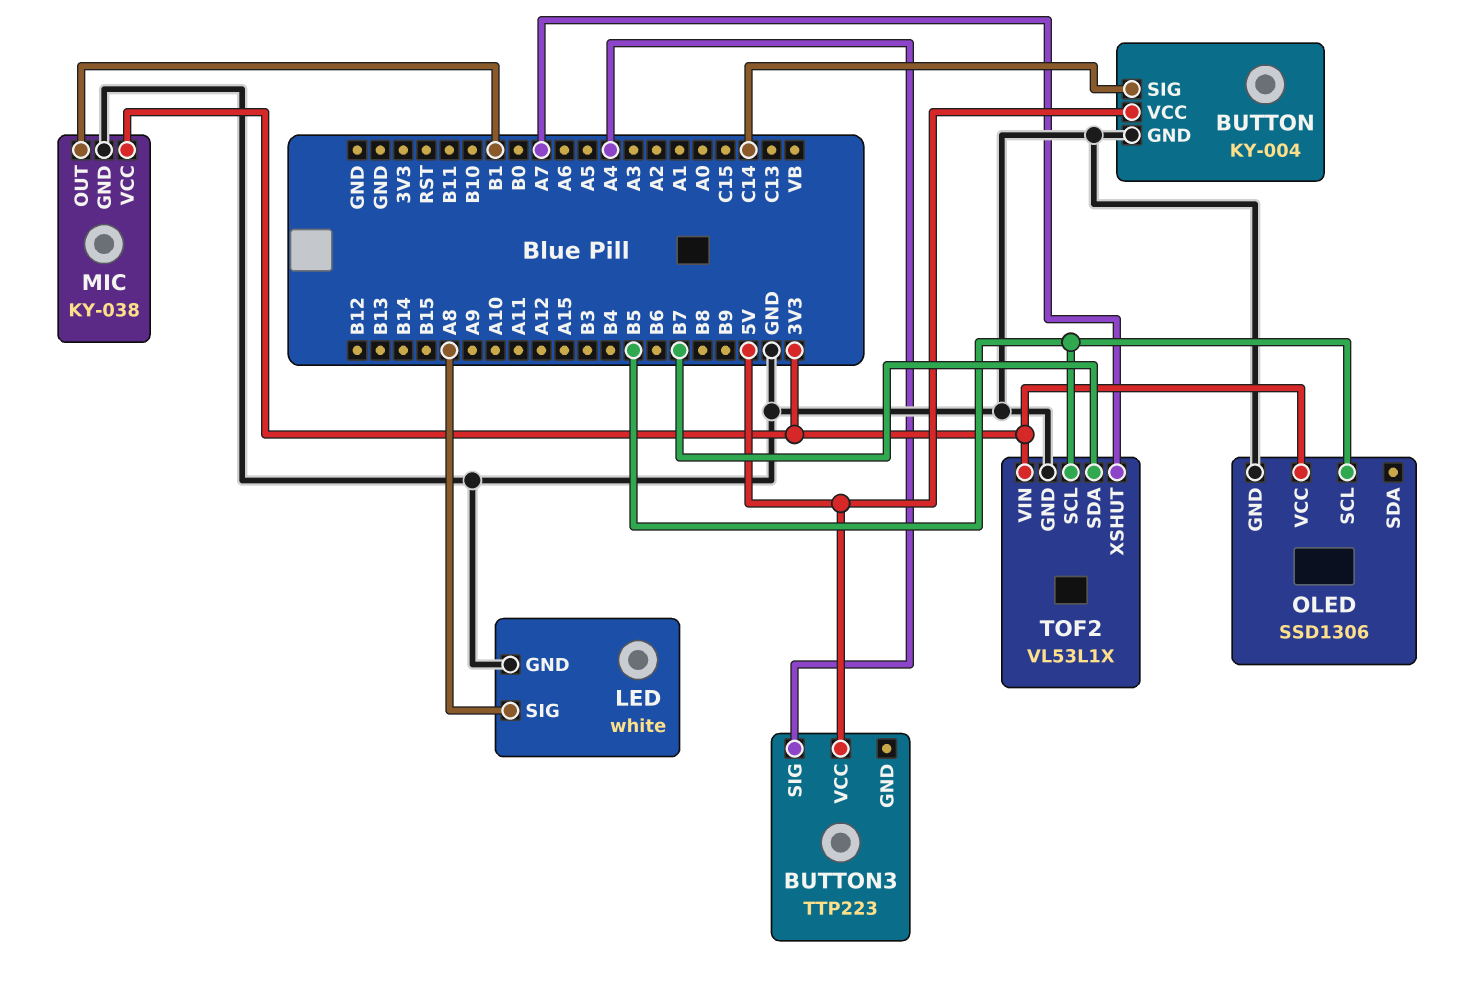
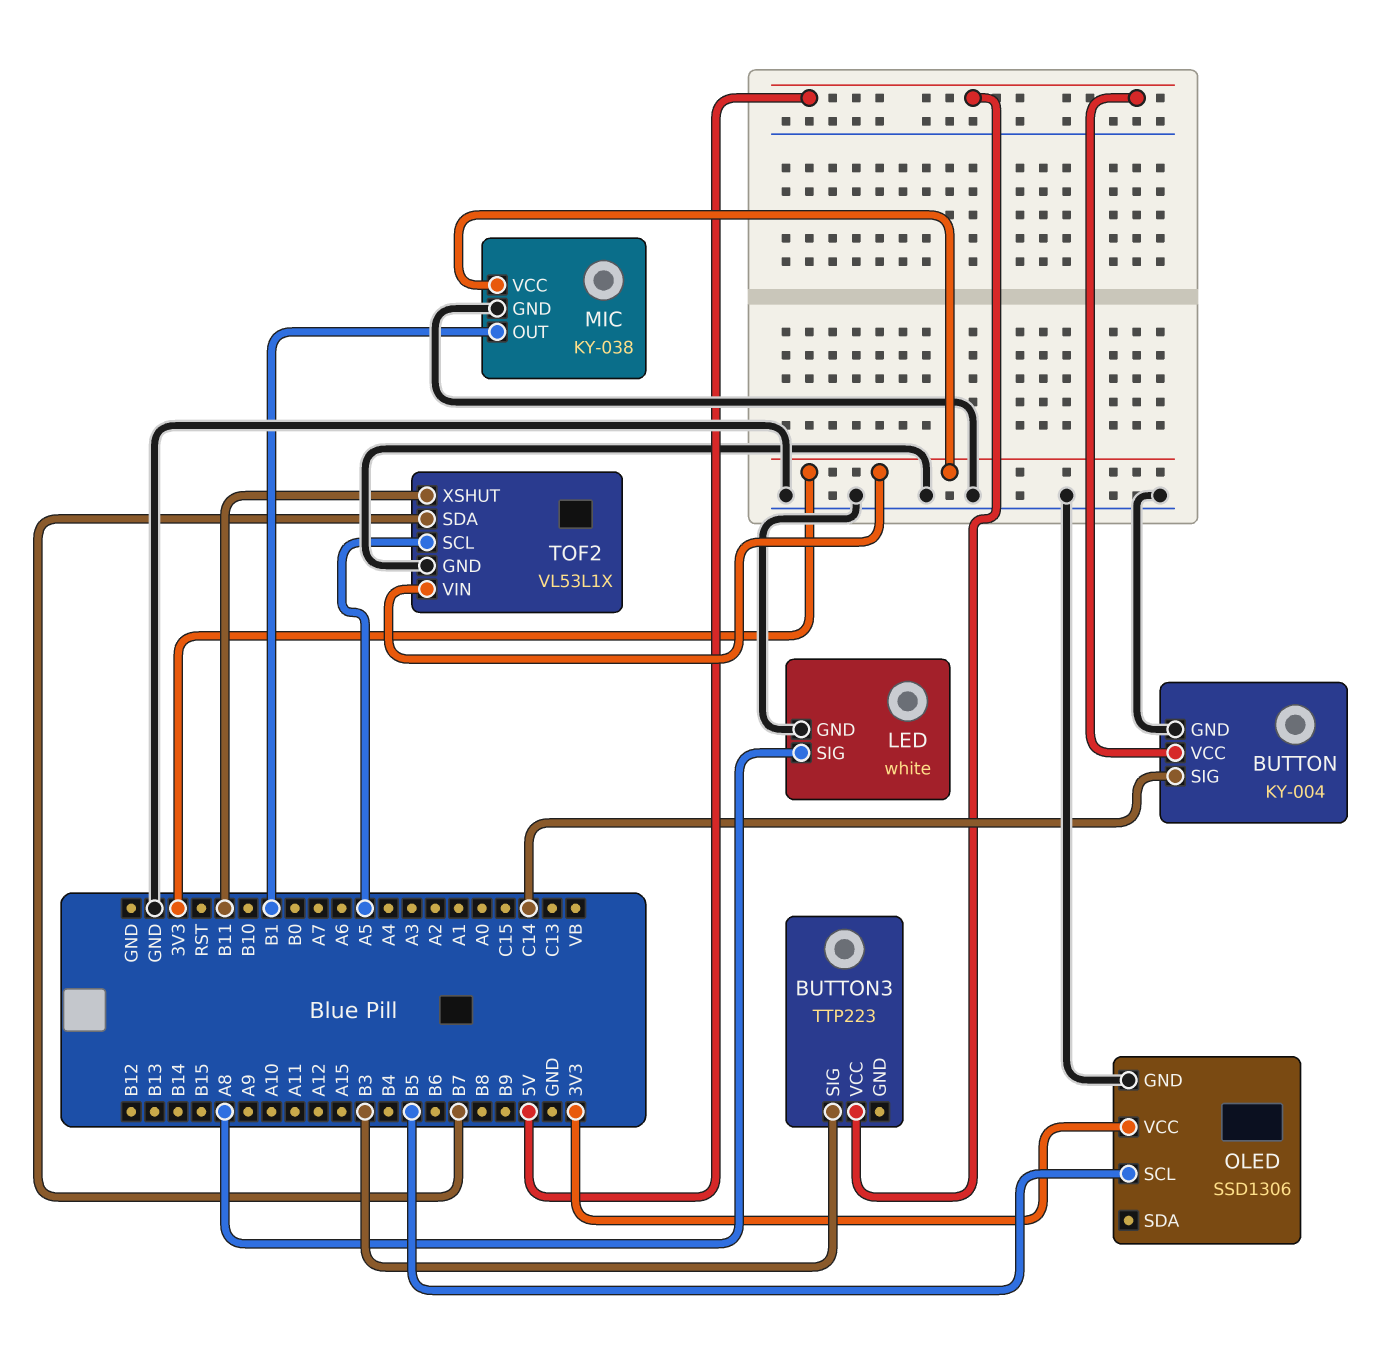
BUTTON3 pin SIG: A4 -> B3
TOF2 pin SCL: B5 -> A5
TOF2 pin XSHUT: A7 -> B11

